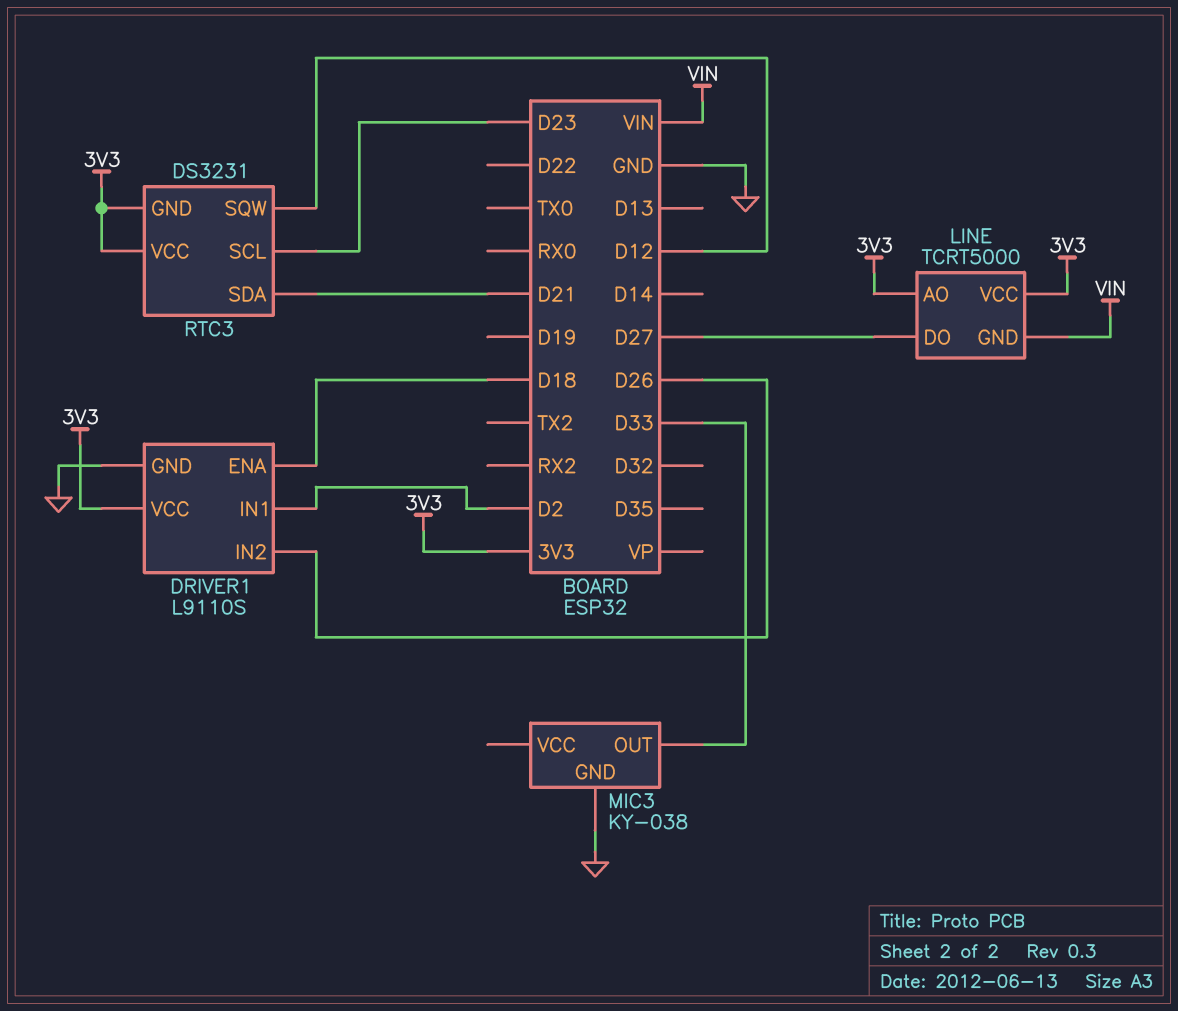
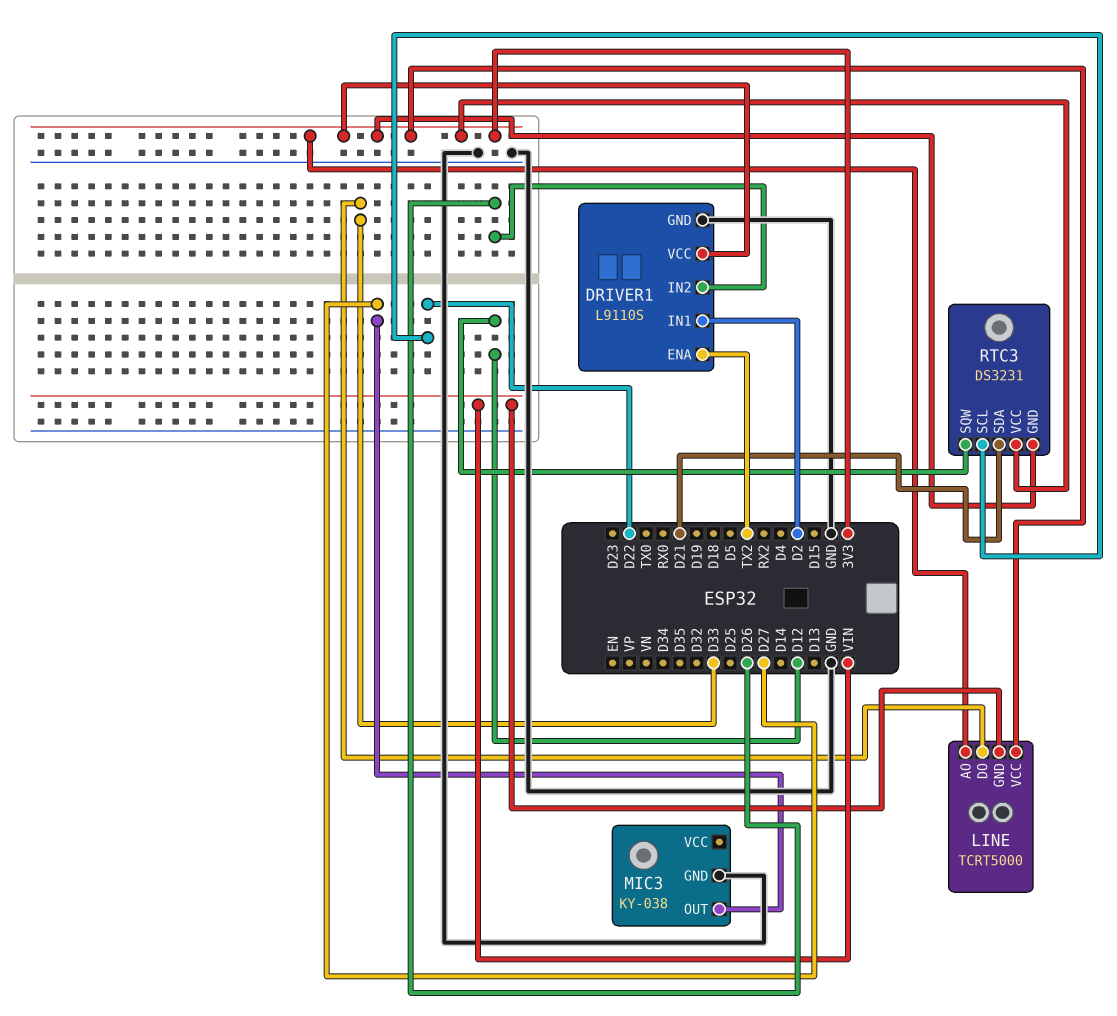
DRIVER1 pin ENA: D18 -> TX2
LINE pin DO: D27 -> D33
MIC3 pin OUT: D33 -> D27
RTC3 pin SCL: D23 -> D22

